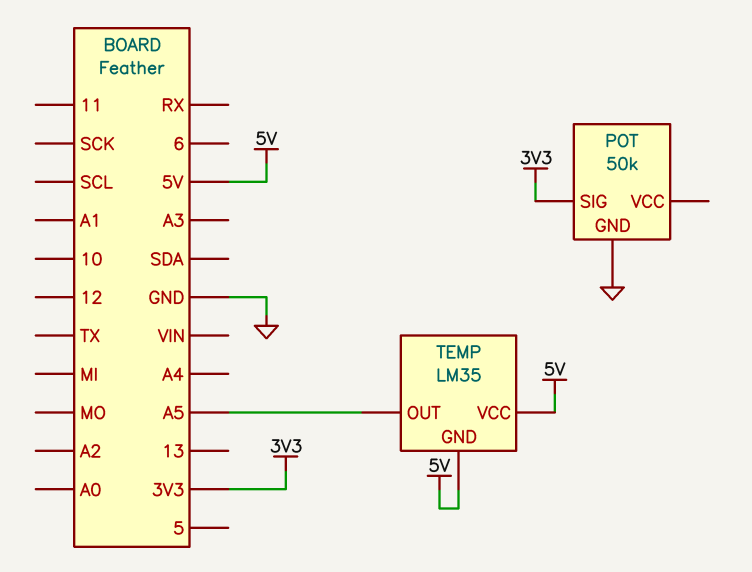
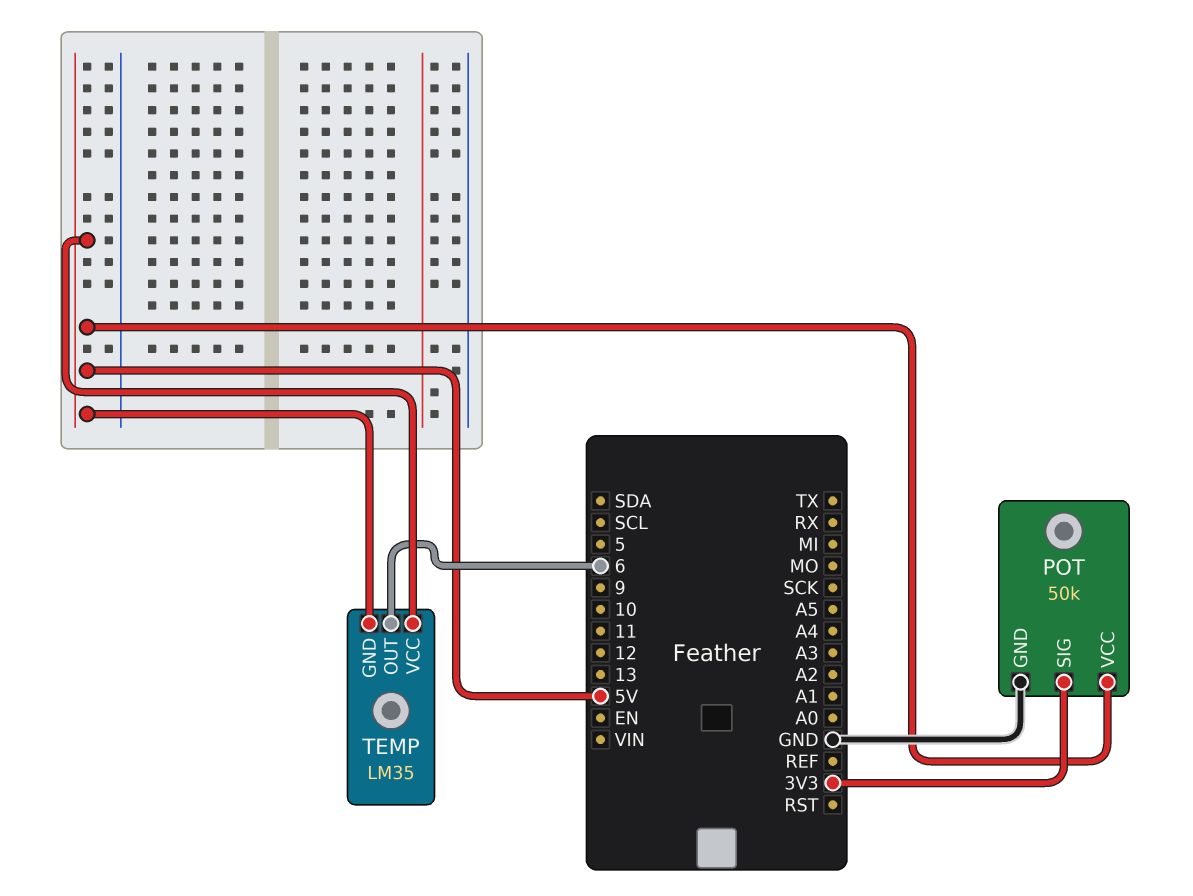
POT pin VCC: none -> 5V
TEMP pin OUT: A5 -> 6

